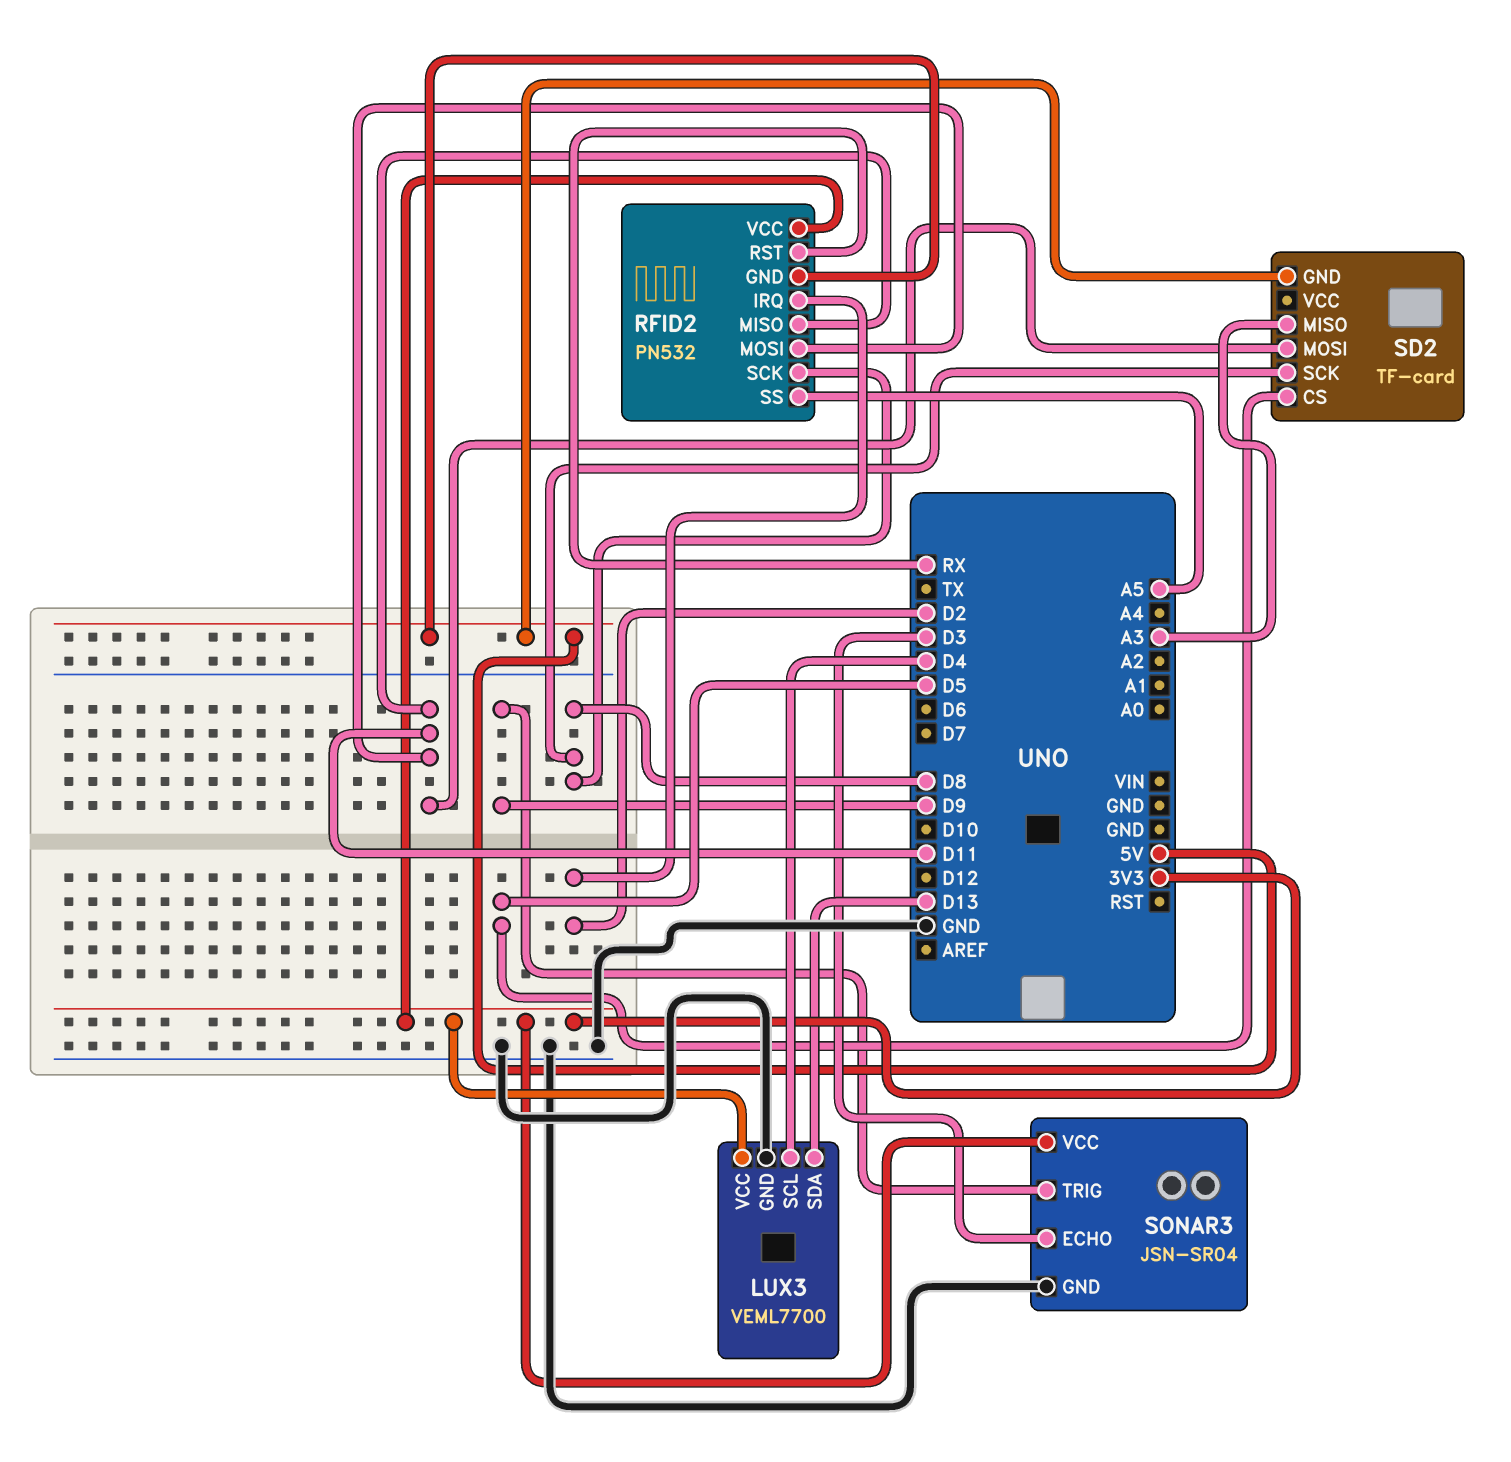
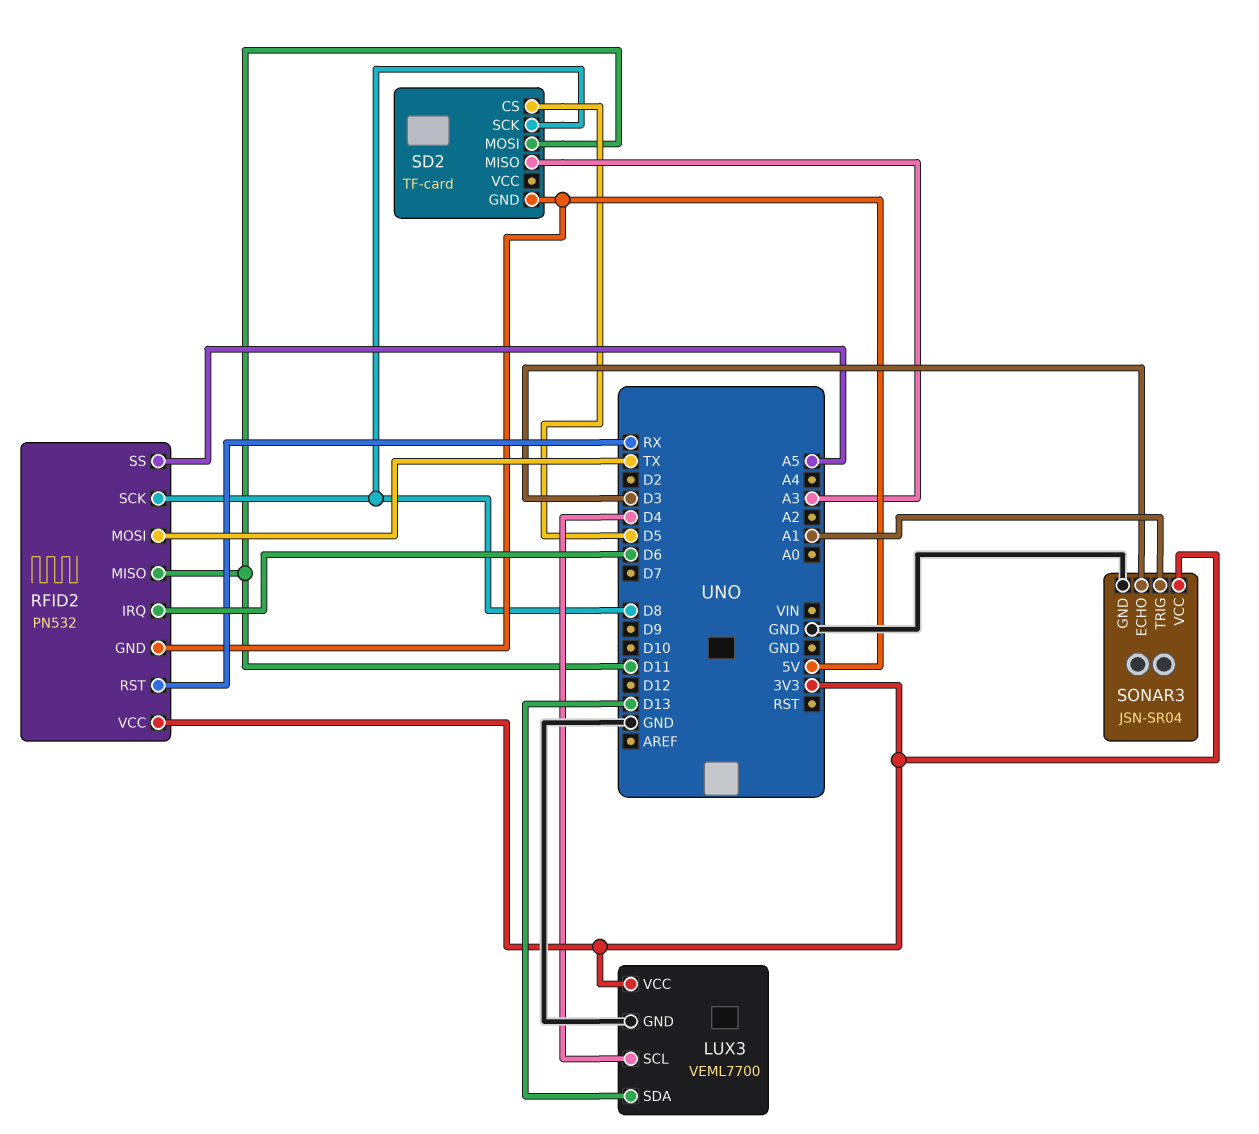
RFID2 pin IRQ: D2 -> D6
RFID2 pin MOSI: D11 -> TX
SONAR3 pin TRIG: D9 -> A1

